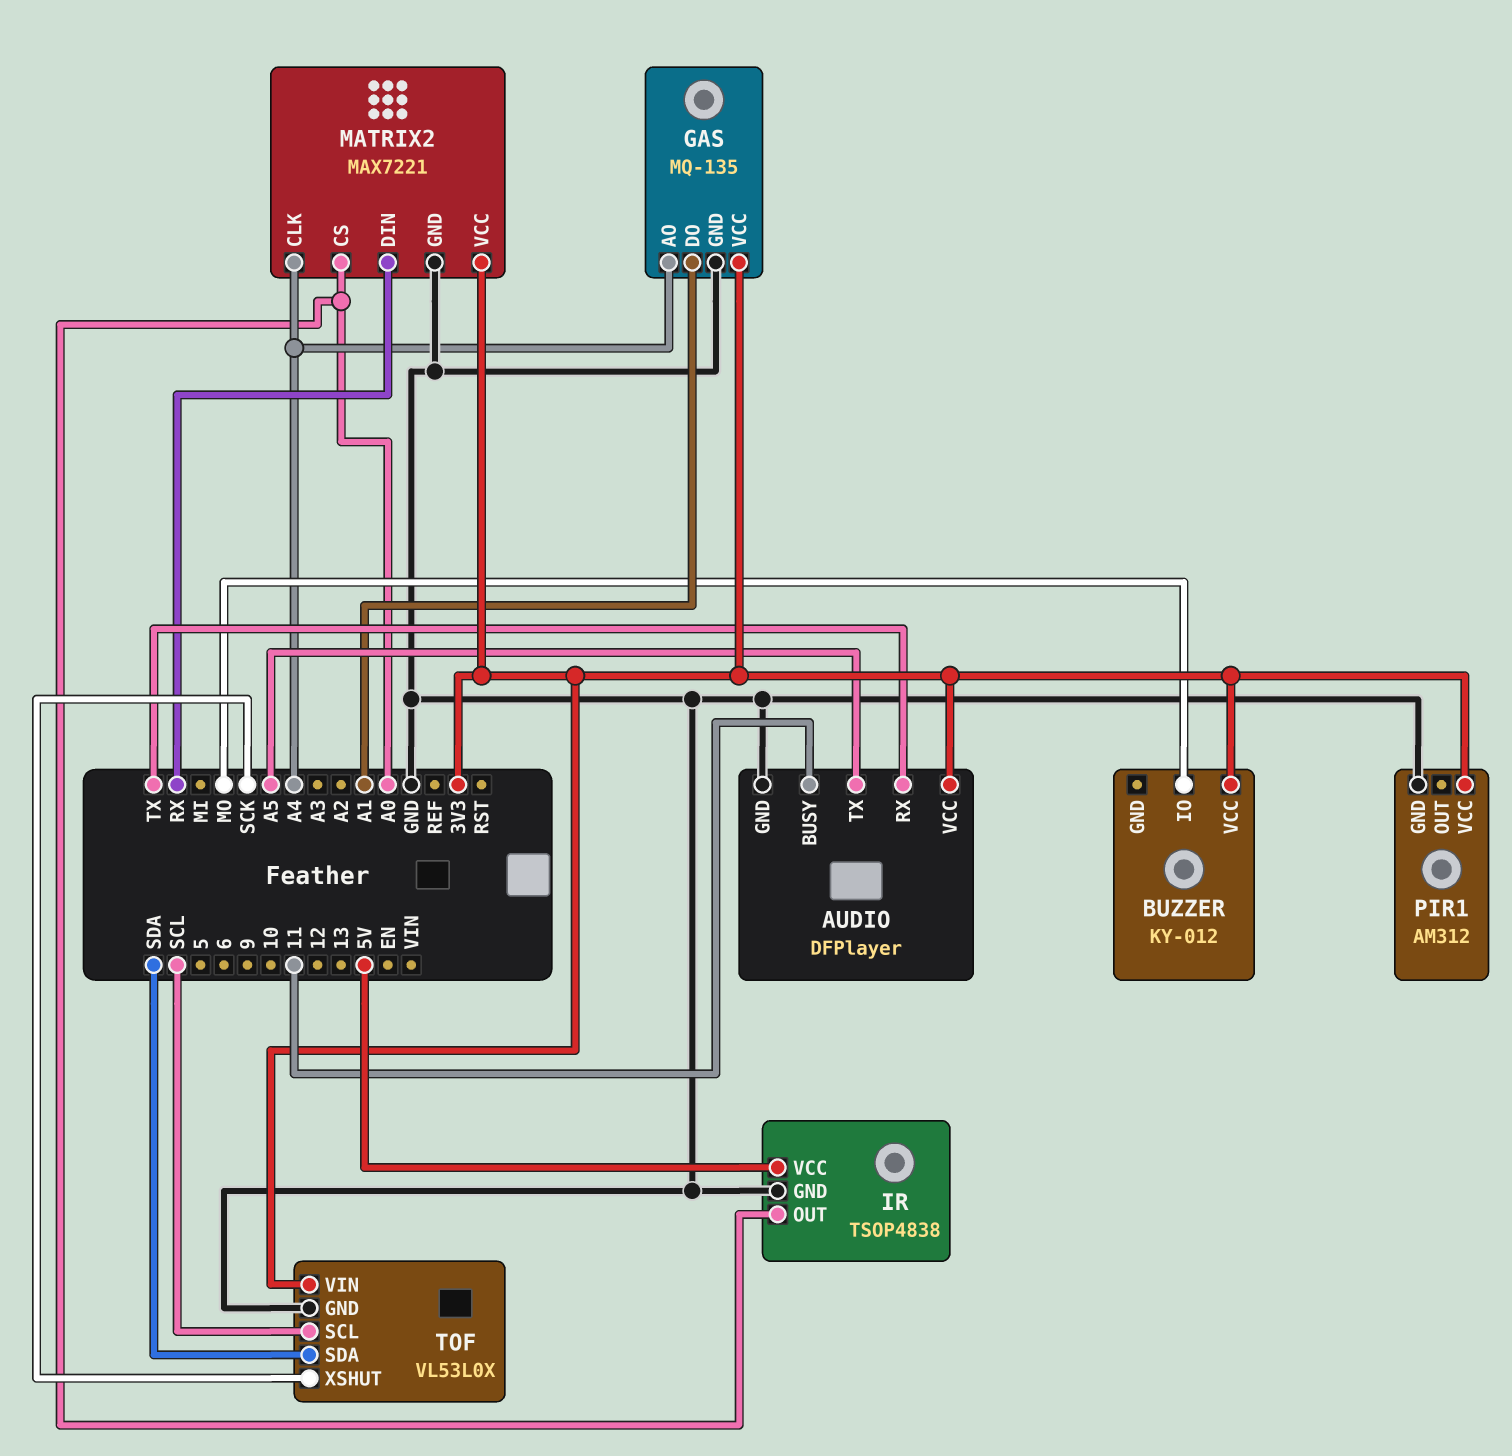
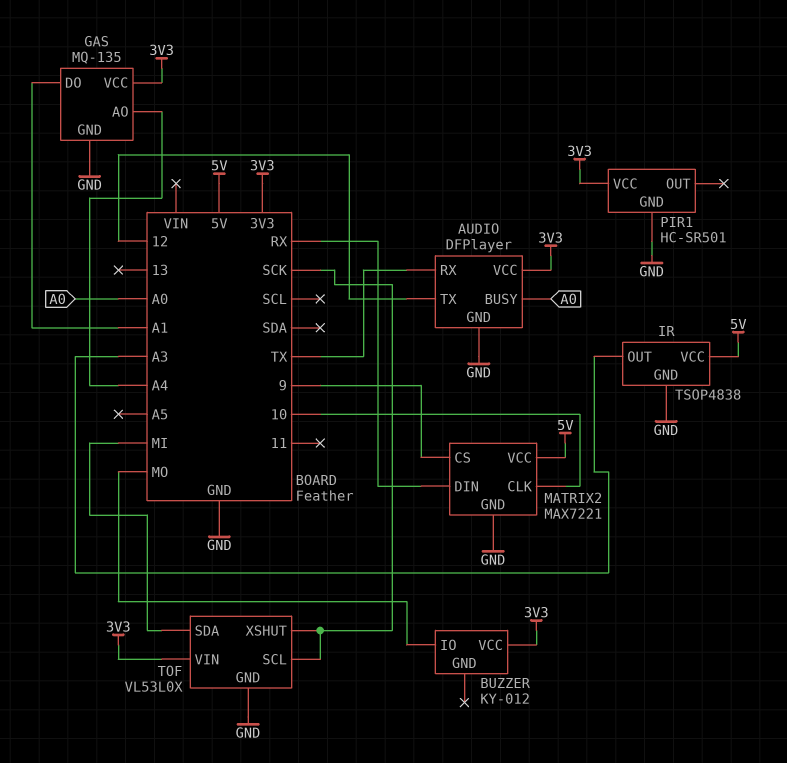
AUDIO pin BUSY: 11 -> A0
AUDIO pin TX: A5 -> 12
IR pin OUT: A0 -> A3
MATRIX2 pin CLK: A4 -> 10
MATRIX2 pin CS: A0 -> 9
MATRIX2 pin VCC: 3V3 -> 5V
PIR1: AM312 -> HC-SR501
TOF pin SCL: SCL -> SCK
TOF pin SDA: SDA -> MI

